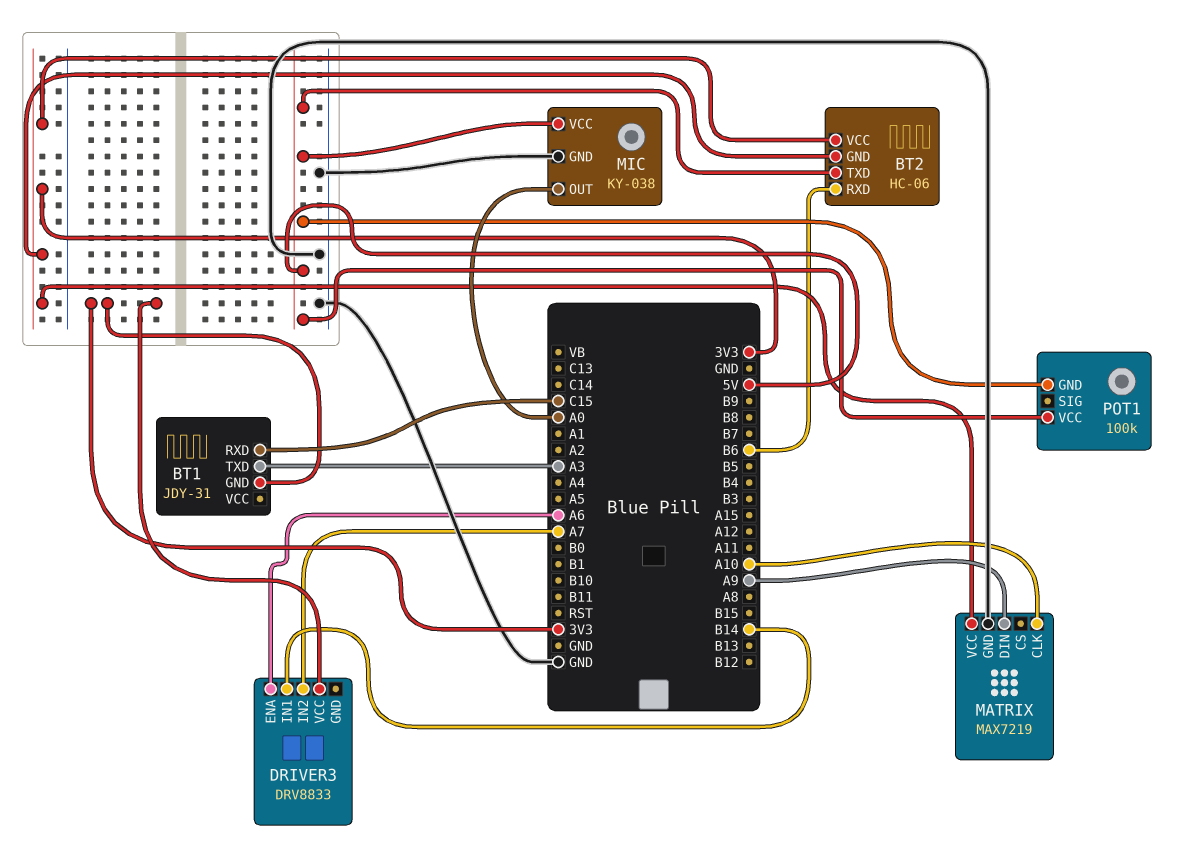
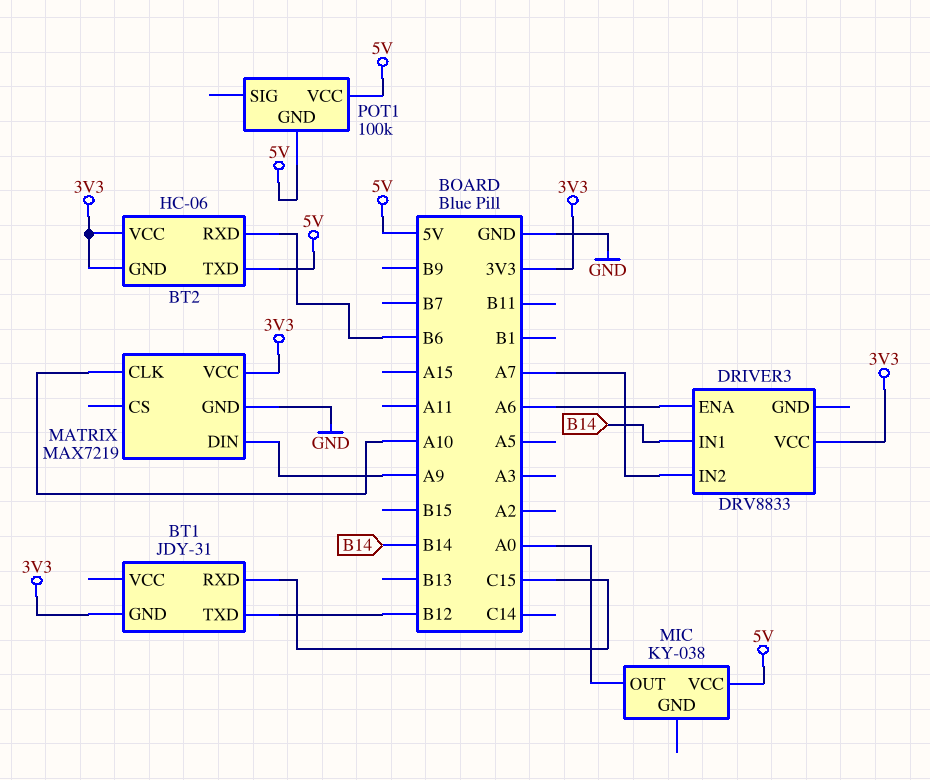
BT1 pin TXD: A3 -> B12
MIC pin GND: GND -> none

